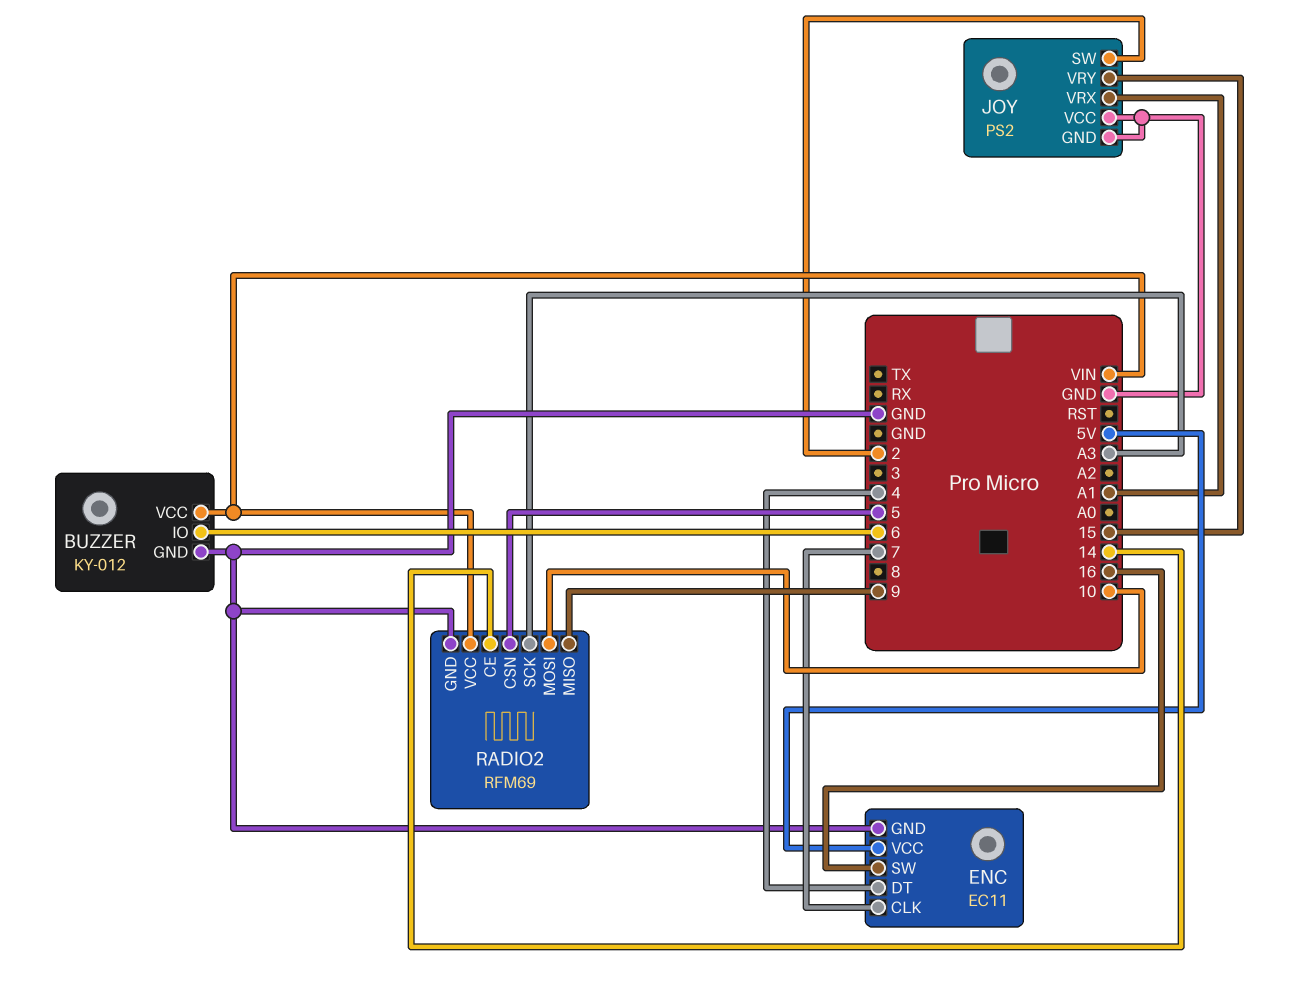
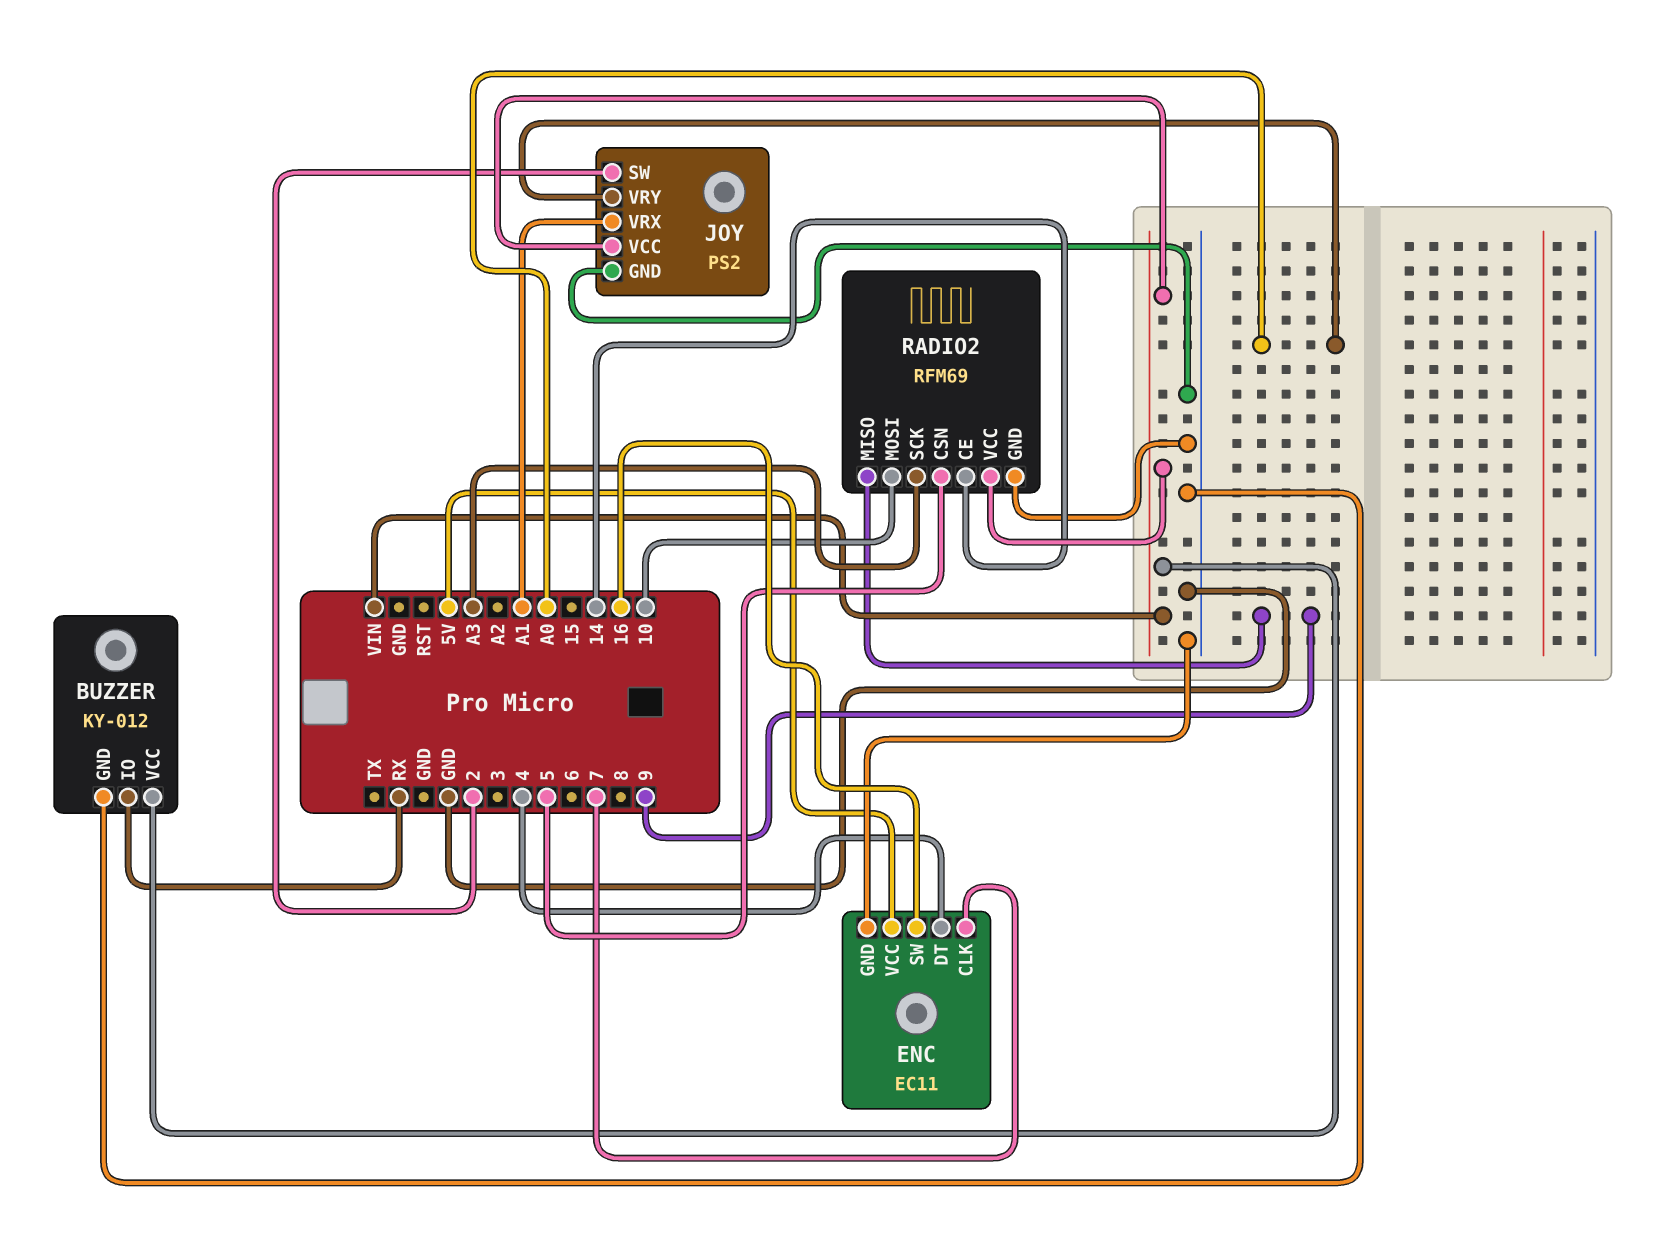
BUZZER pin IO: 6 -> RX
JOY pin VCC: GND -> VIN
JOY pin VRY: 15 -> A0

